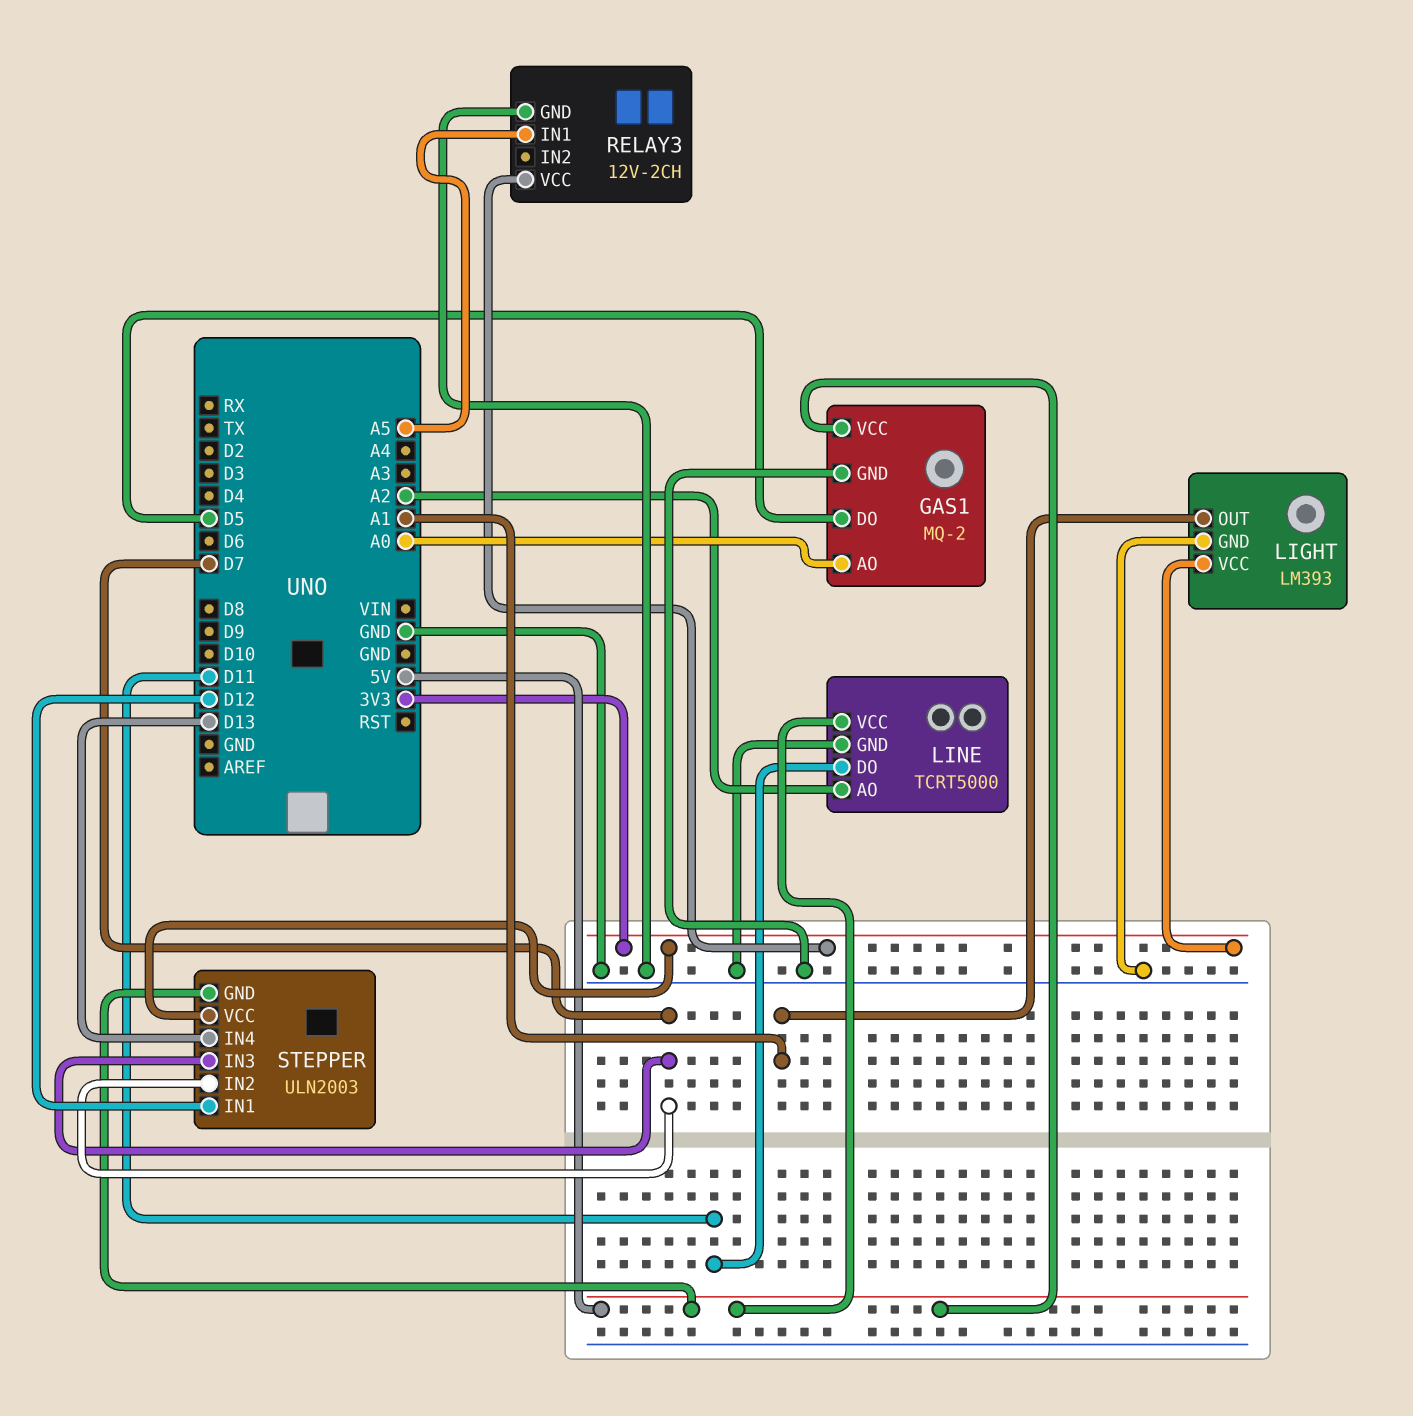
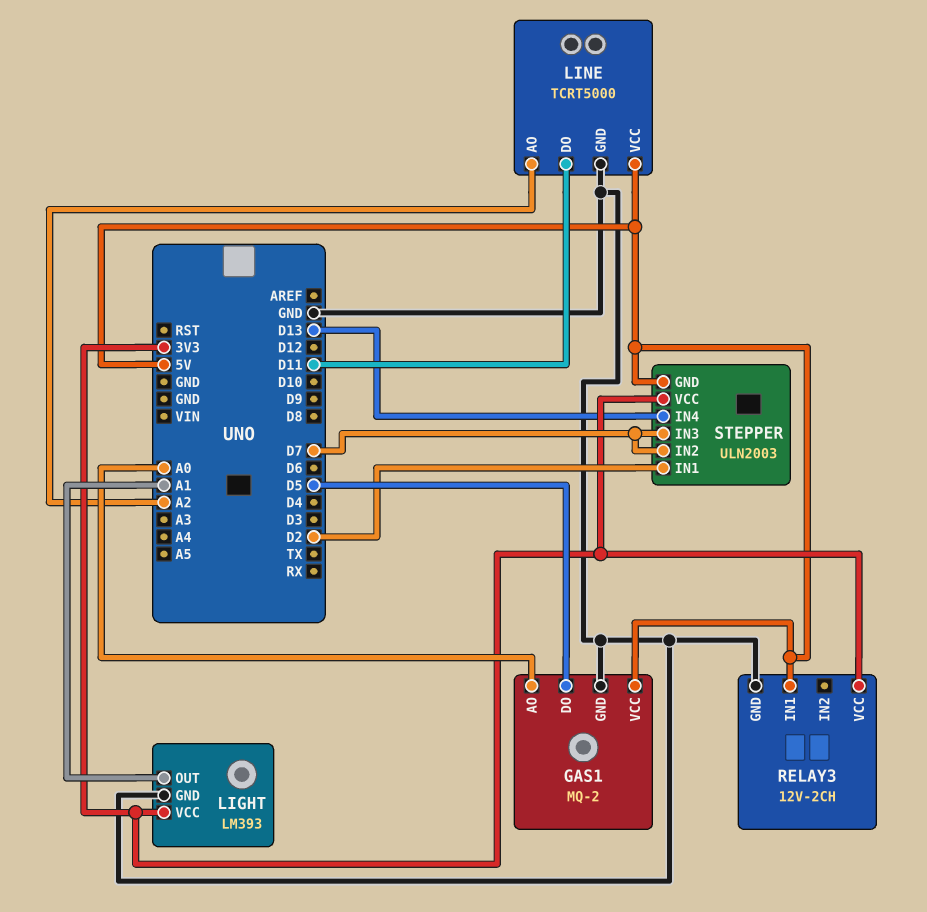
RELAY3 pin IN1: A5 -> 5V
STEPPER pin IN1: D12 -> D2

